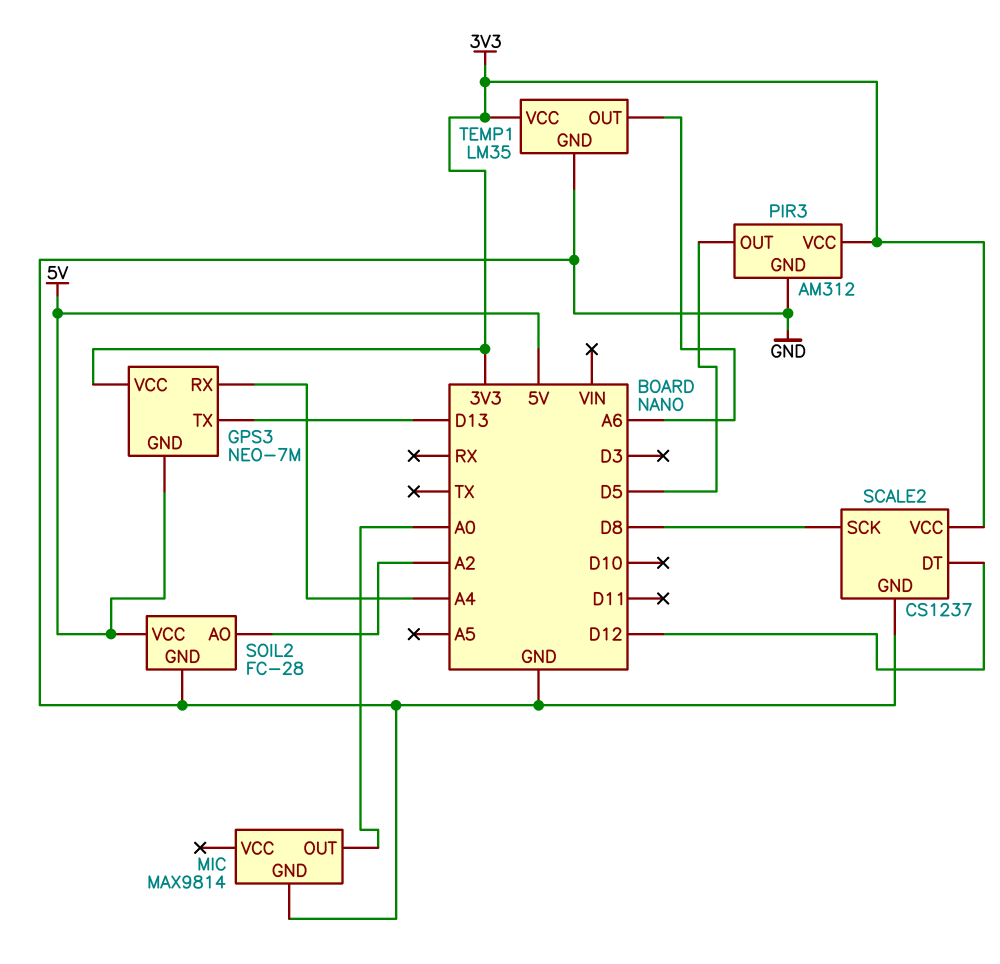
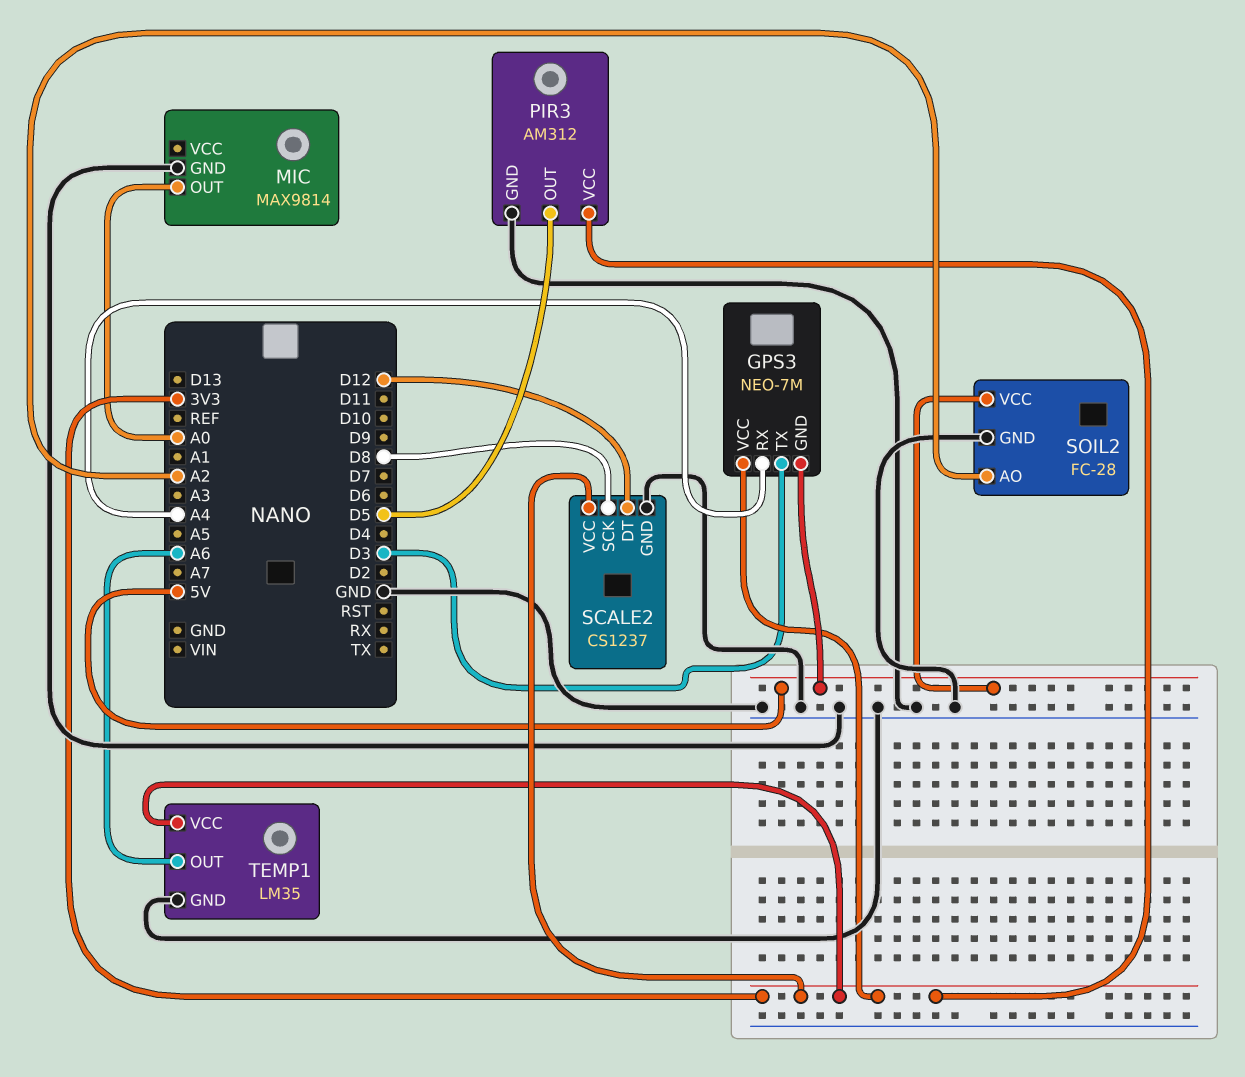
GPS3 pin TX: D13 -> D3

